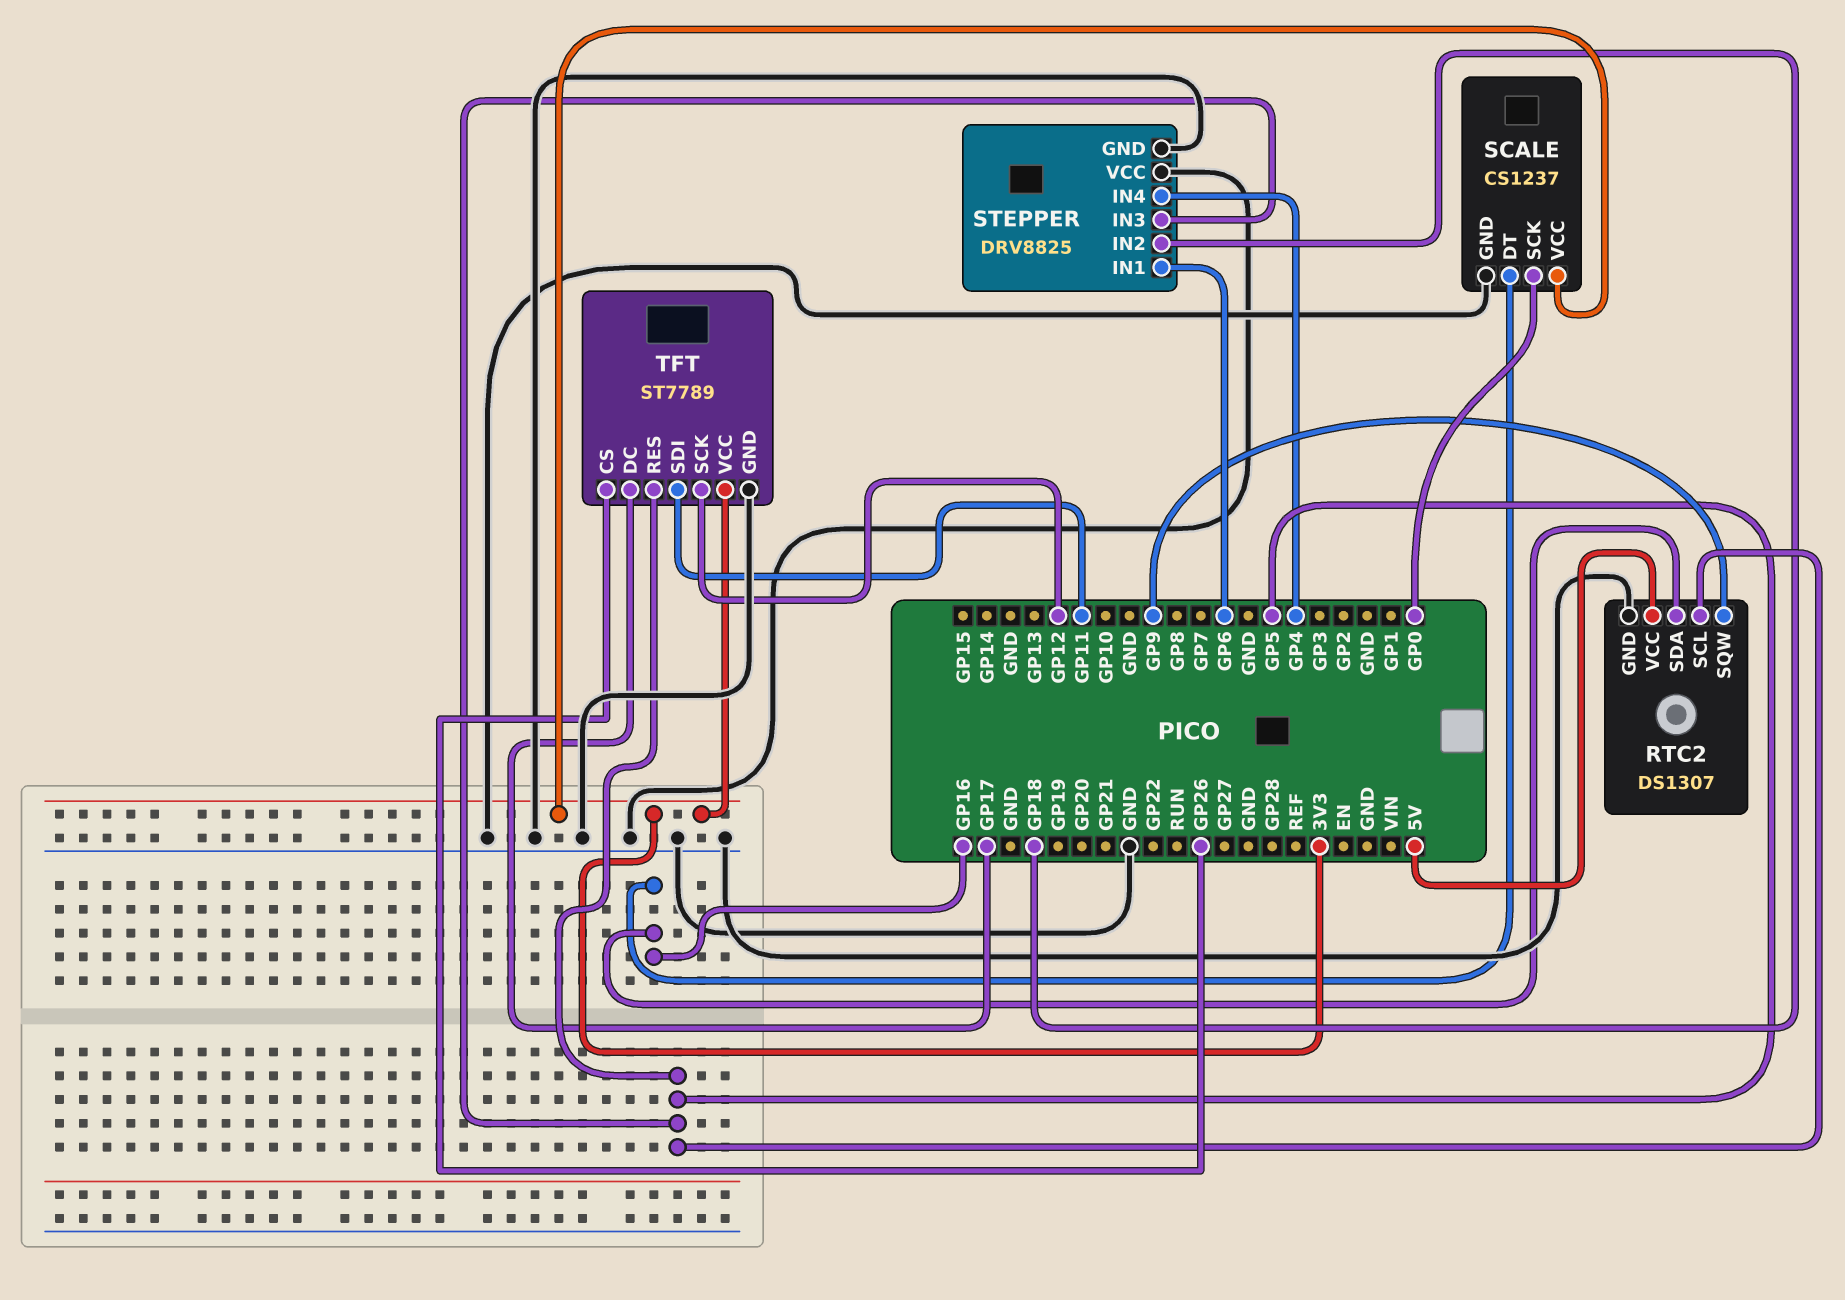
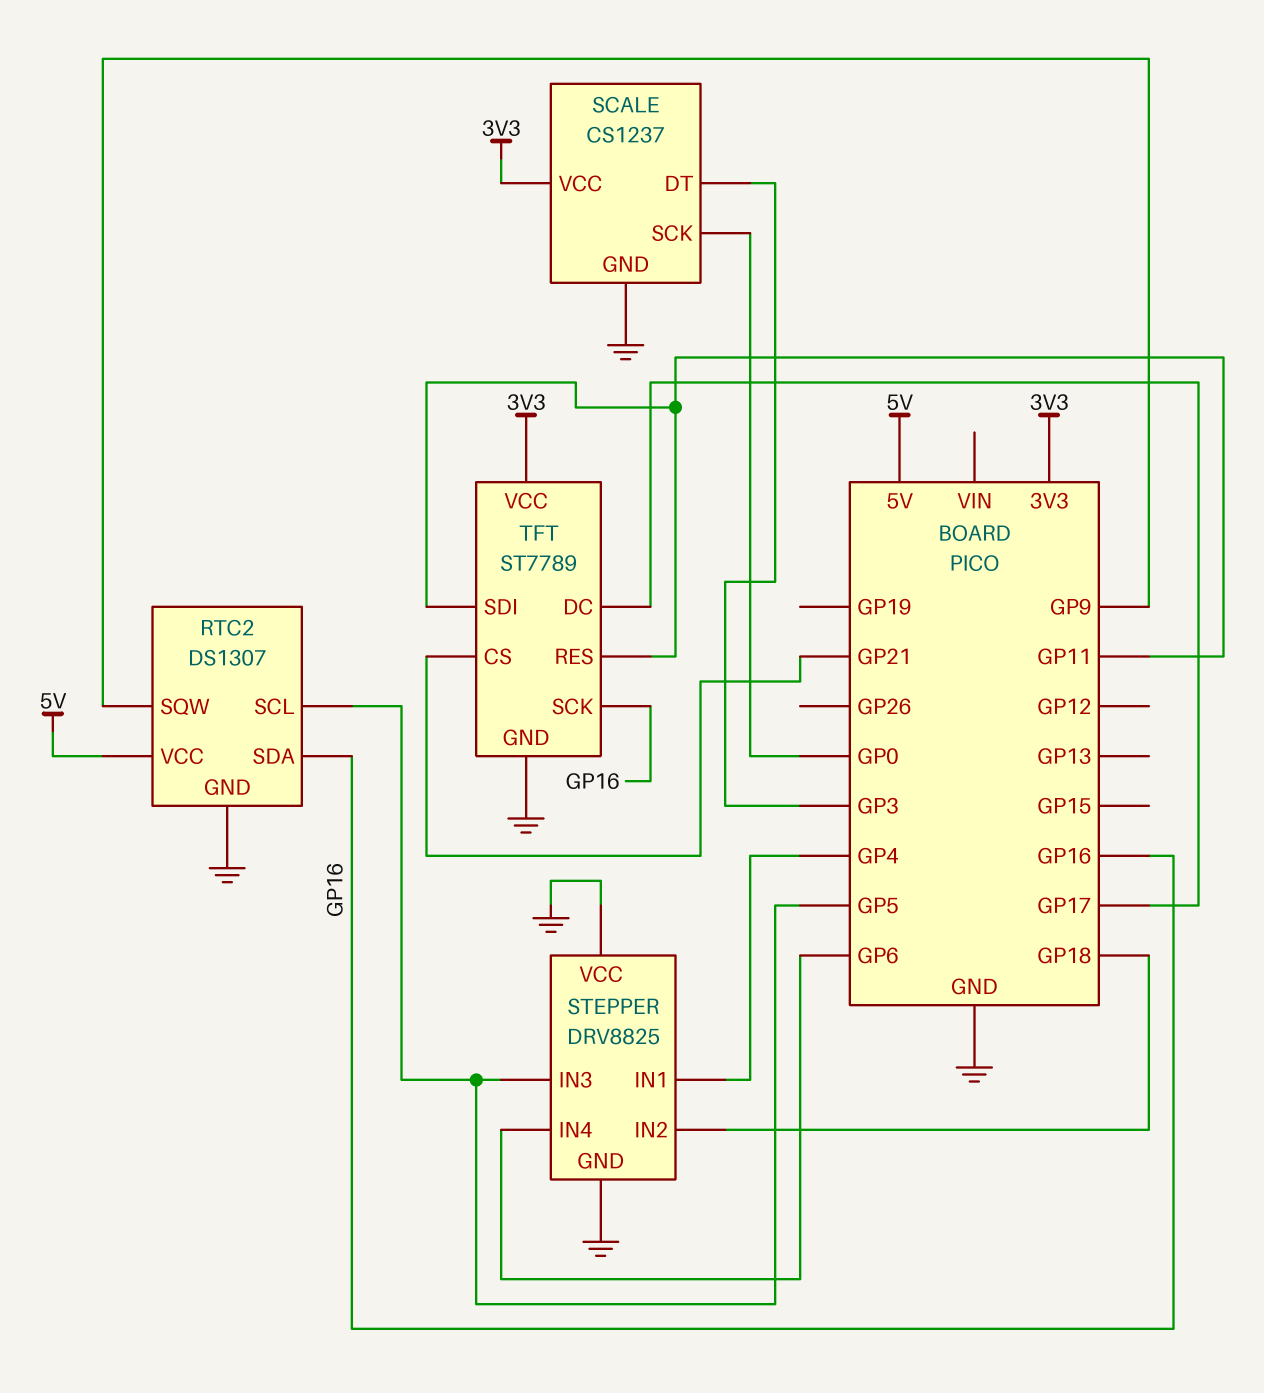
SCALE pin DT: GP16 -> GP3
STEPPER pin IN1: GP6 -> GP4
STEPPER pin IN4: GP4 -> GP6
TFT pin CS: GP26 -> GP21
TFT pin RES: GP5 -> GP11
TFT pin SCK: GP12 -> GP16

